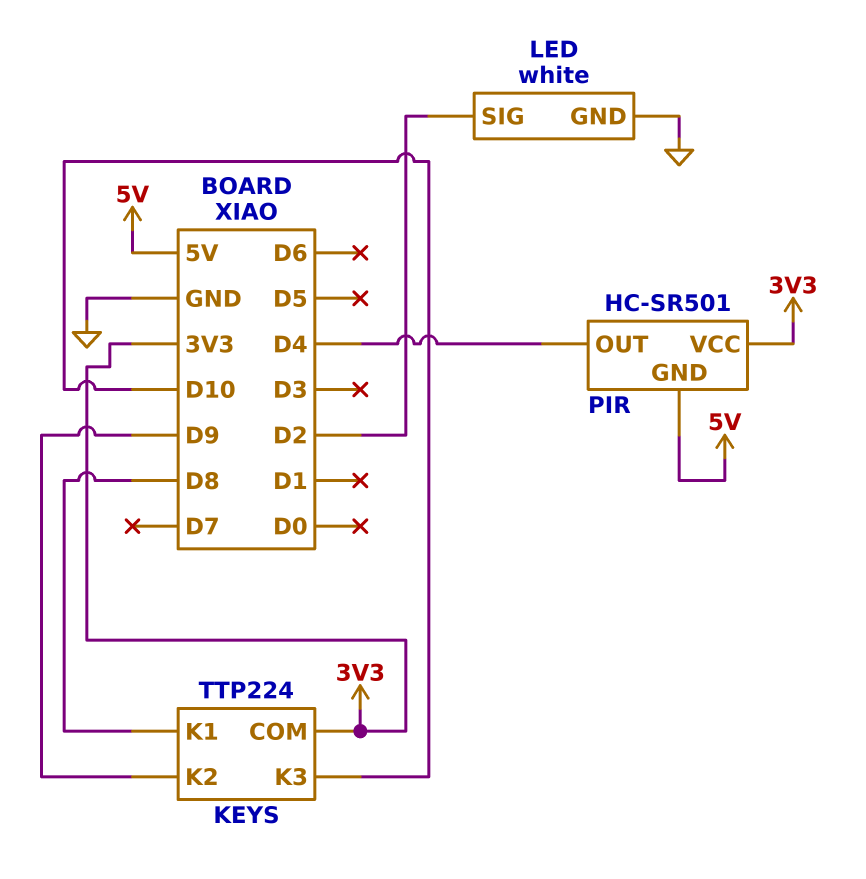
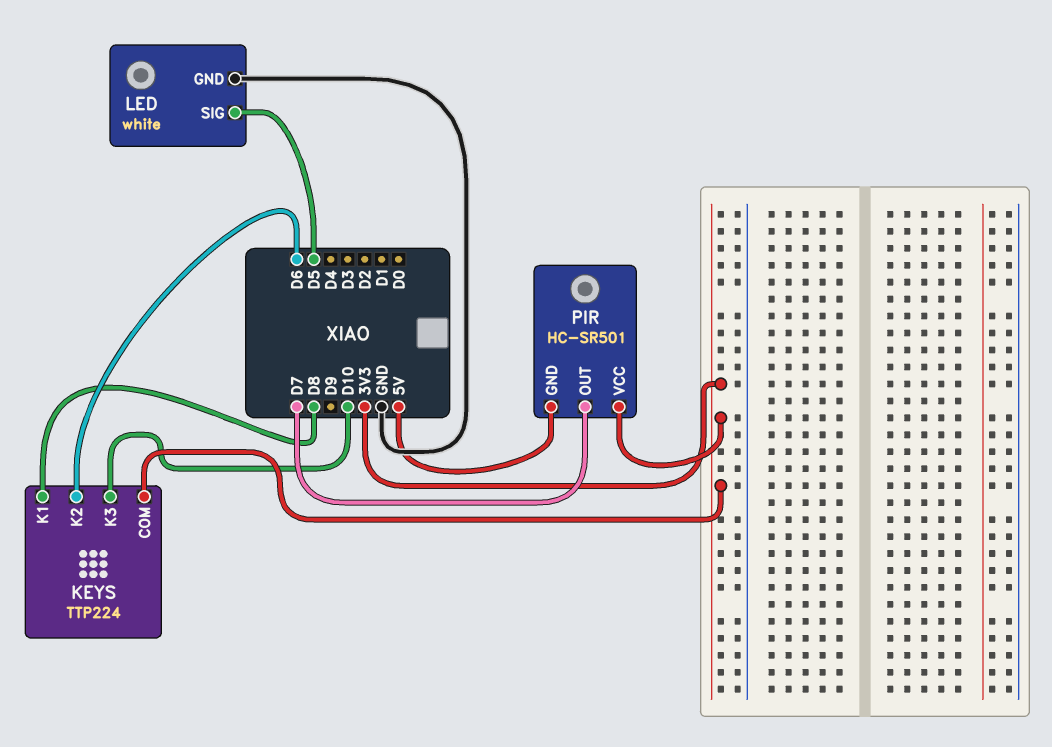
KEYS pin K2: D9 -> D6
LED pin SIG: D2 -> D5
PIR pin OUT: D4 -> D7

